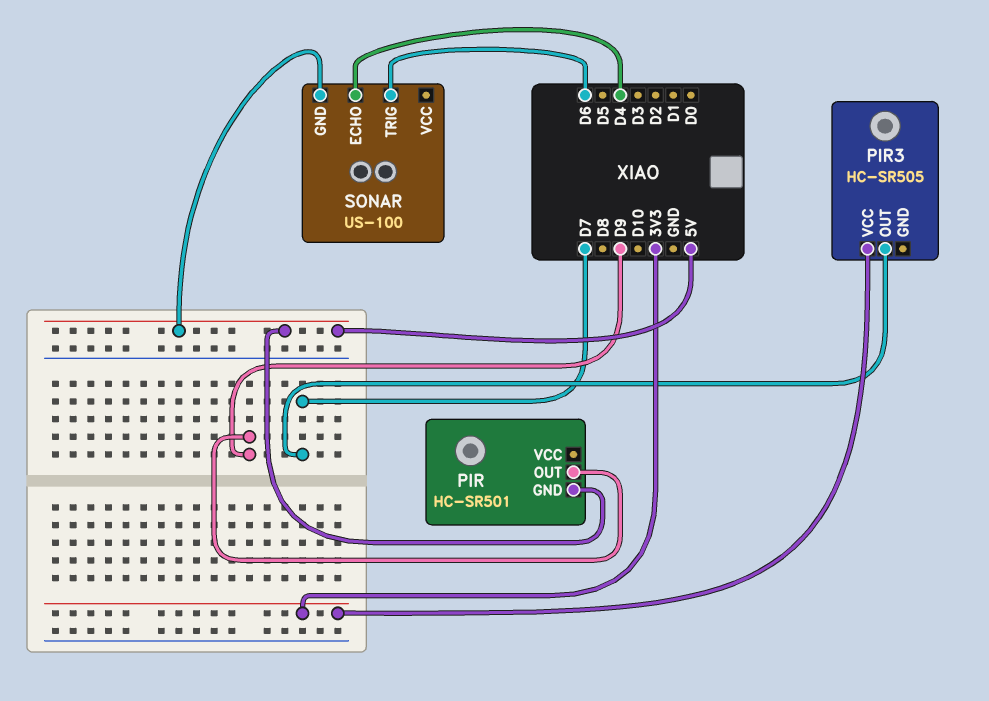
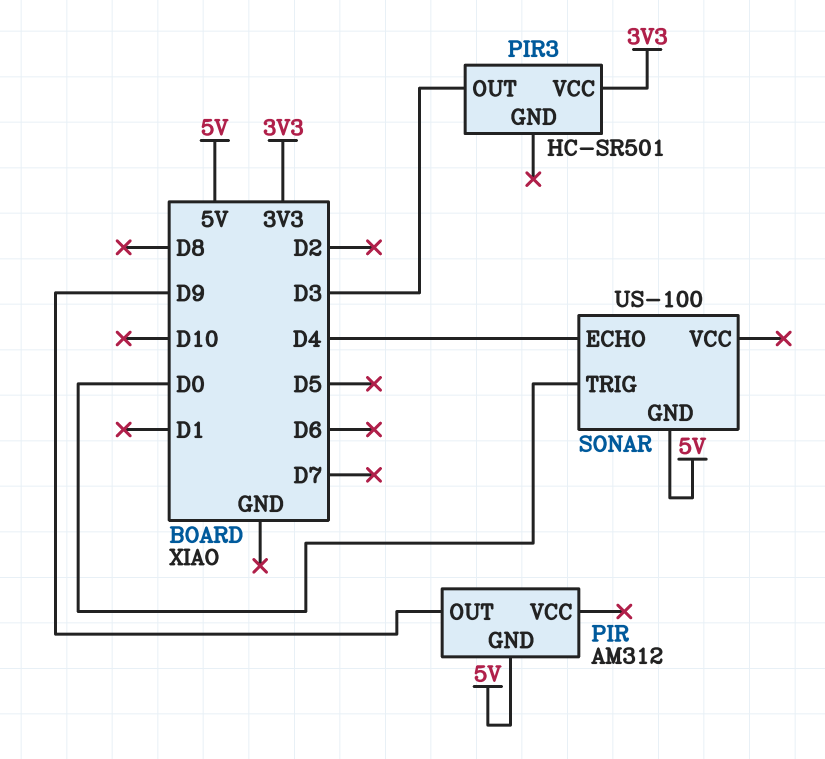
PIR: HC-SR501 -> AM312
PIR3: HC-SR505 -> HC-SR501
PIR3 pin OUT: D7 -> D3
SONAR pin TRIG: D6 -> D0

